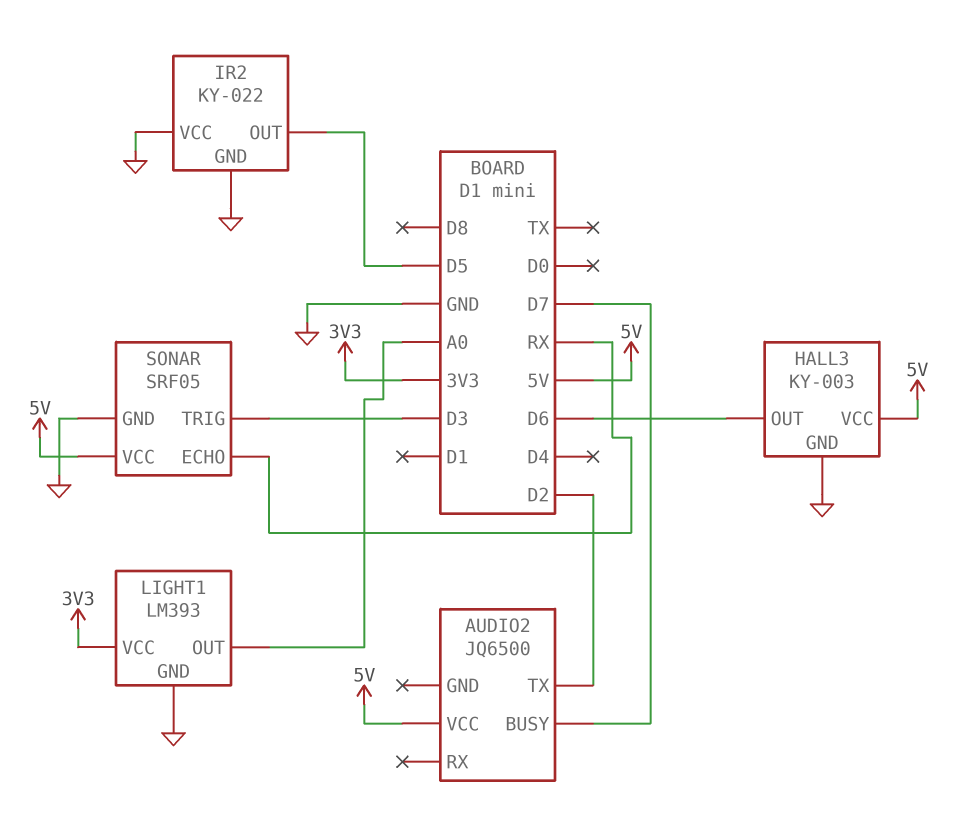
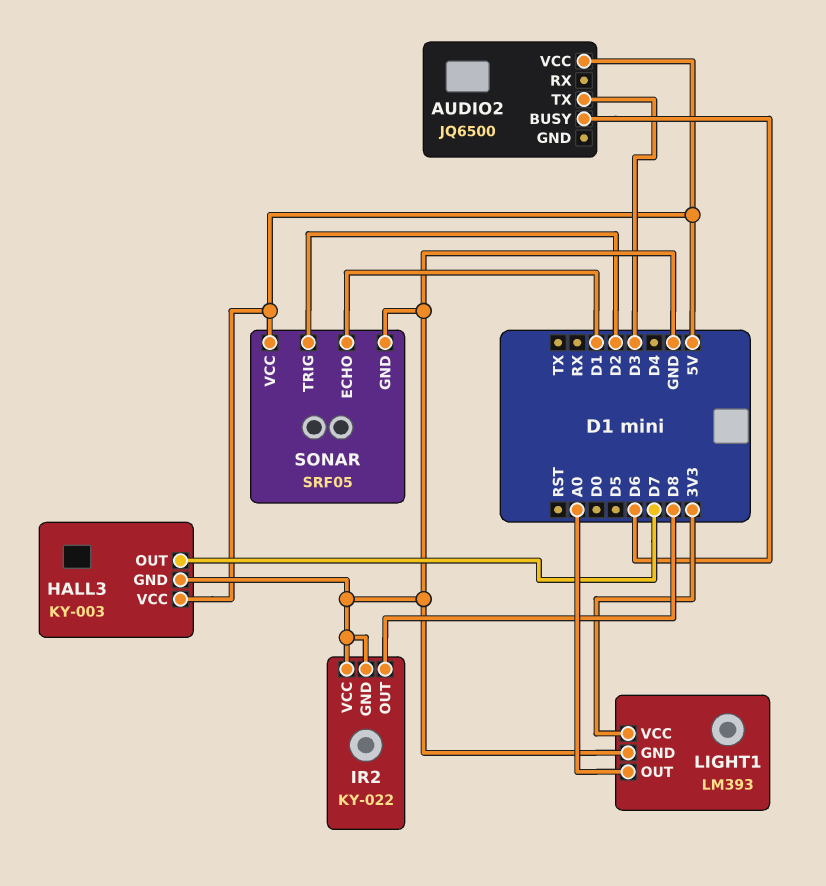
AUDIO2 pin BUSY: D7 -> D6
AUDIO2 pin TX: D2 -> D3
HALL3 pin OUT: D6 -> D7
IR2 pin OUT: D5 -> D8
SONAR pin ECHO: RX -> D1
SONAR pin TRIG: D3 -> D2

